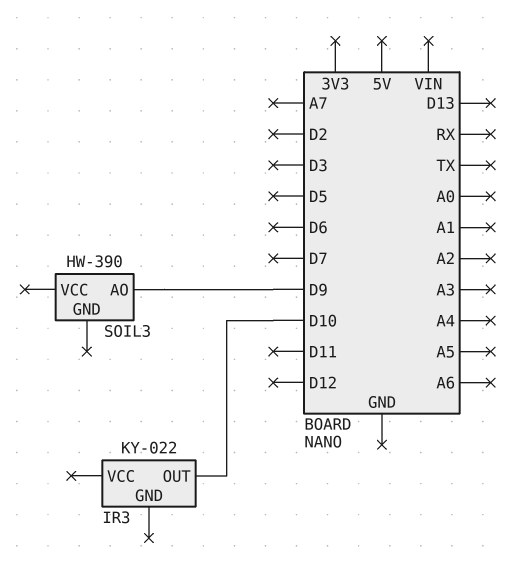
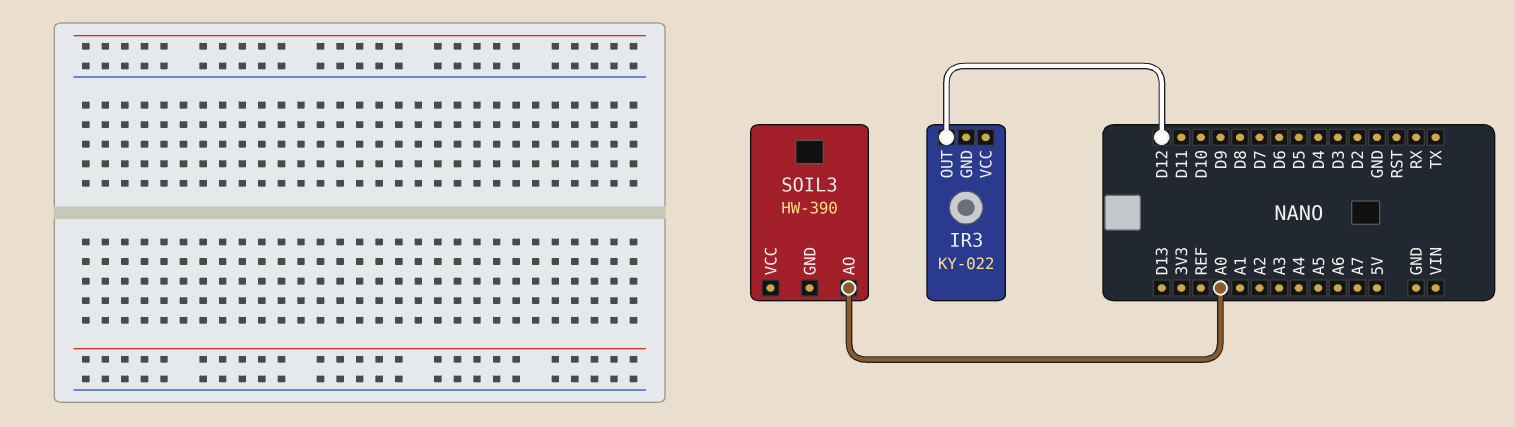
IR3 pin OUT: D10 -> D12
SOIL3 pin AO: D9 -> A0

